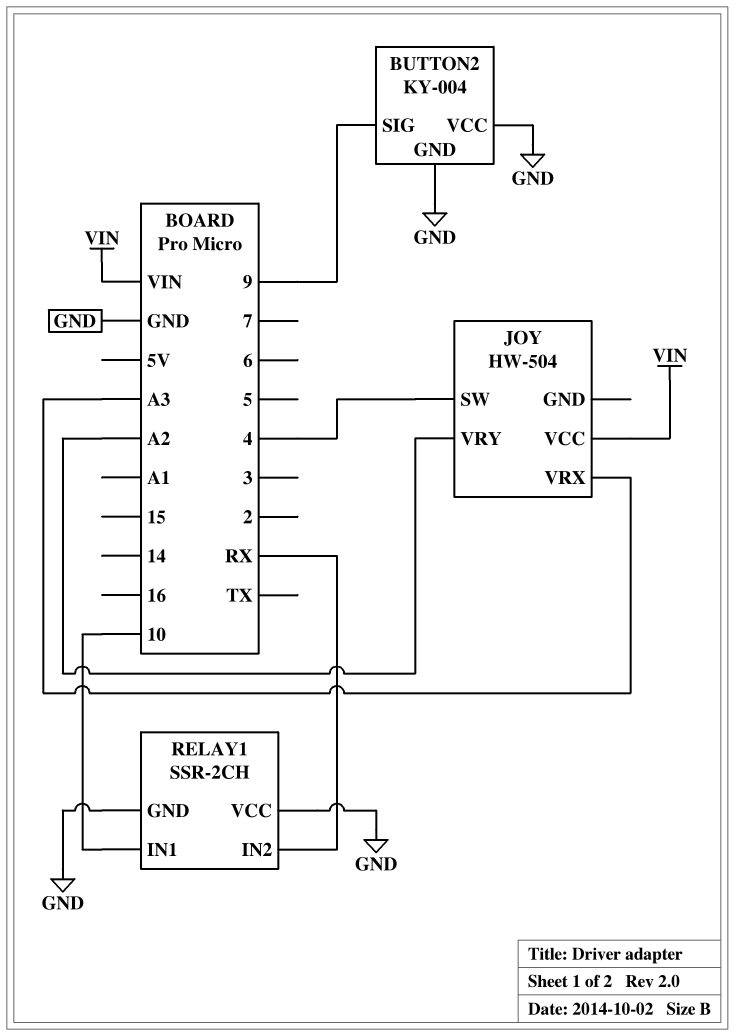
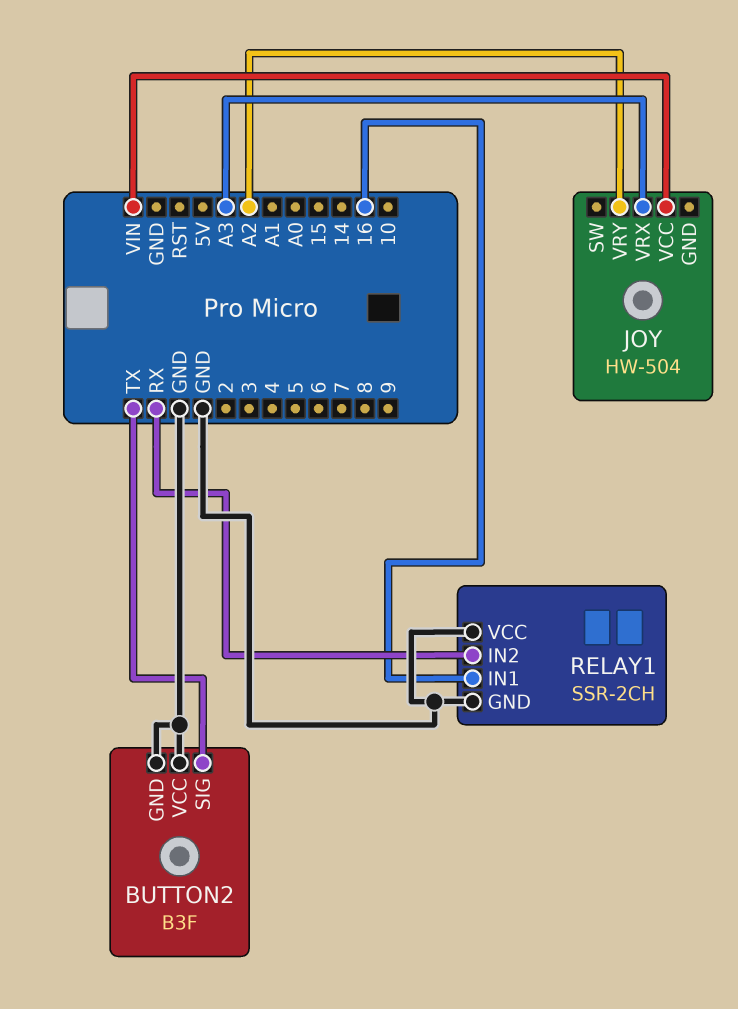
BUTTON2: KY-004 -> B3F
BUTTON2 pin SIG: 9 -> TX
JOY pin SW: 4 -> none
RELAY1 pin IN1: 10 -> 16

